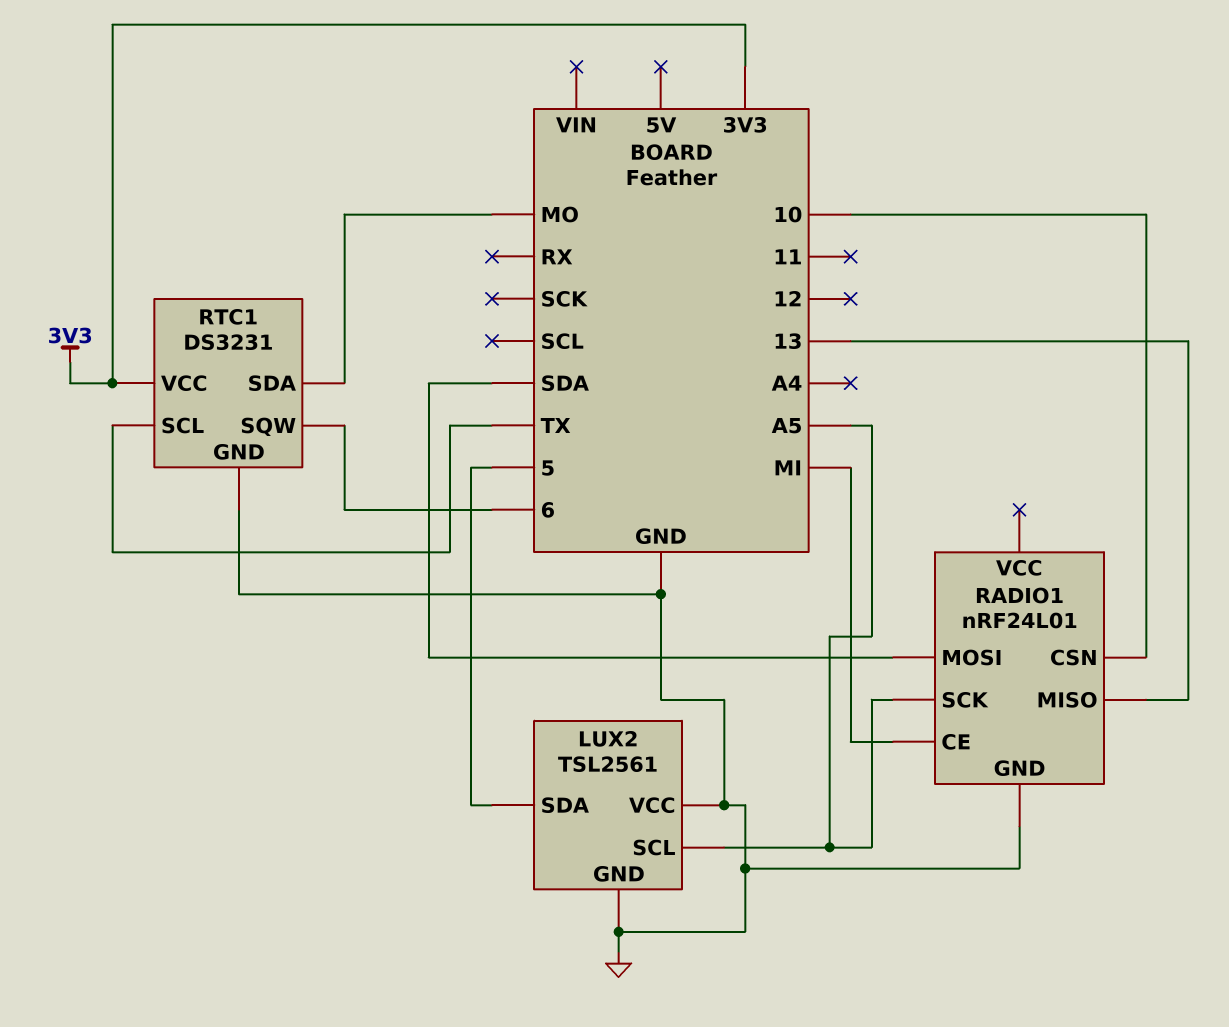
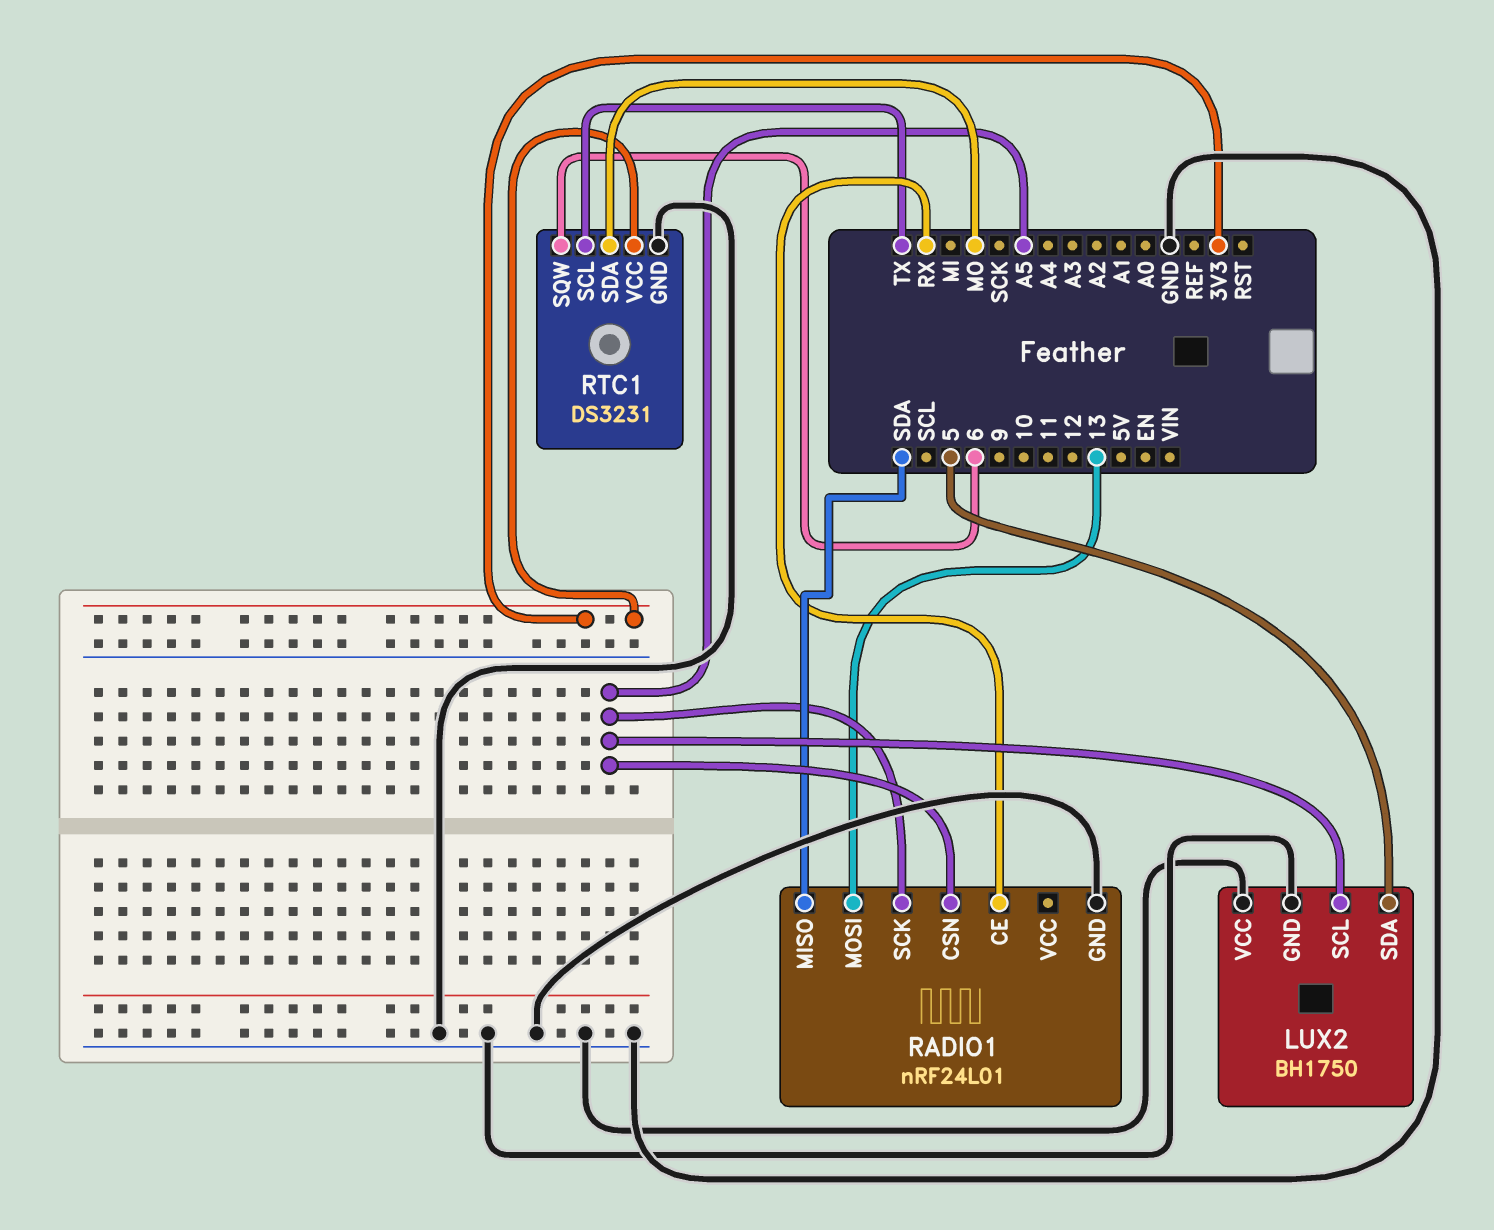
LUX2: TSL2561 -> BH1750
RADIO1 pin CE: MI -> RX
RADIO1 pin CSN: 10 -> A5
RADIO1 pin MISO: 13 -> SDA
RADIO1 pin MOSI: SDA -> 13

